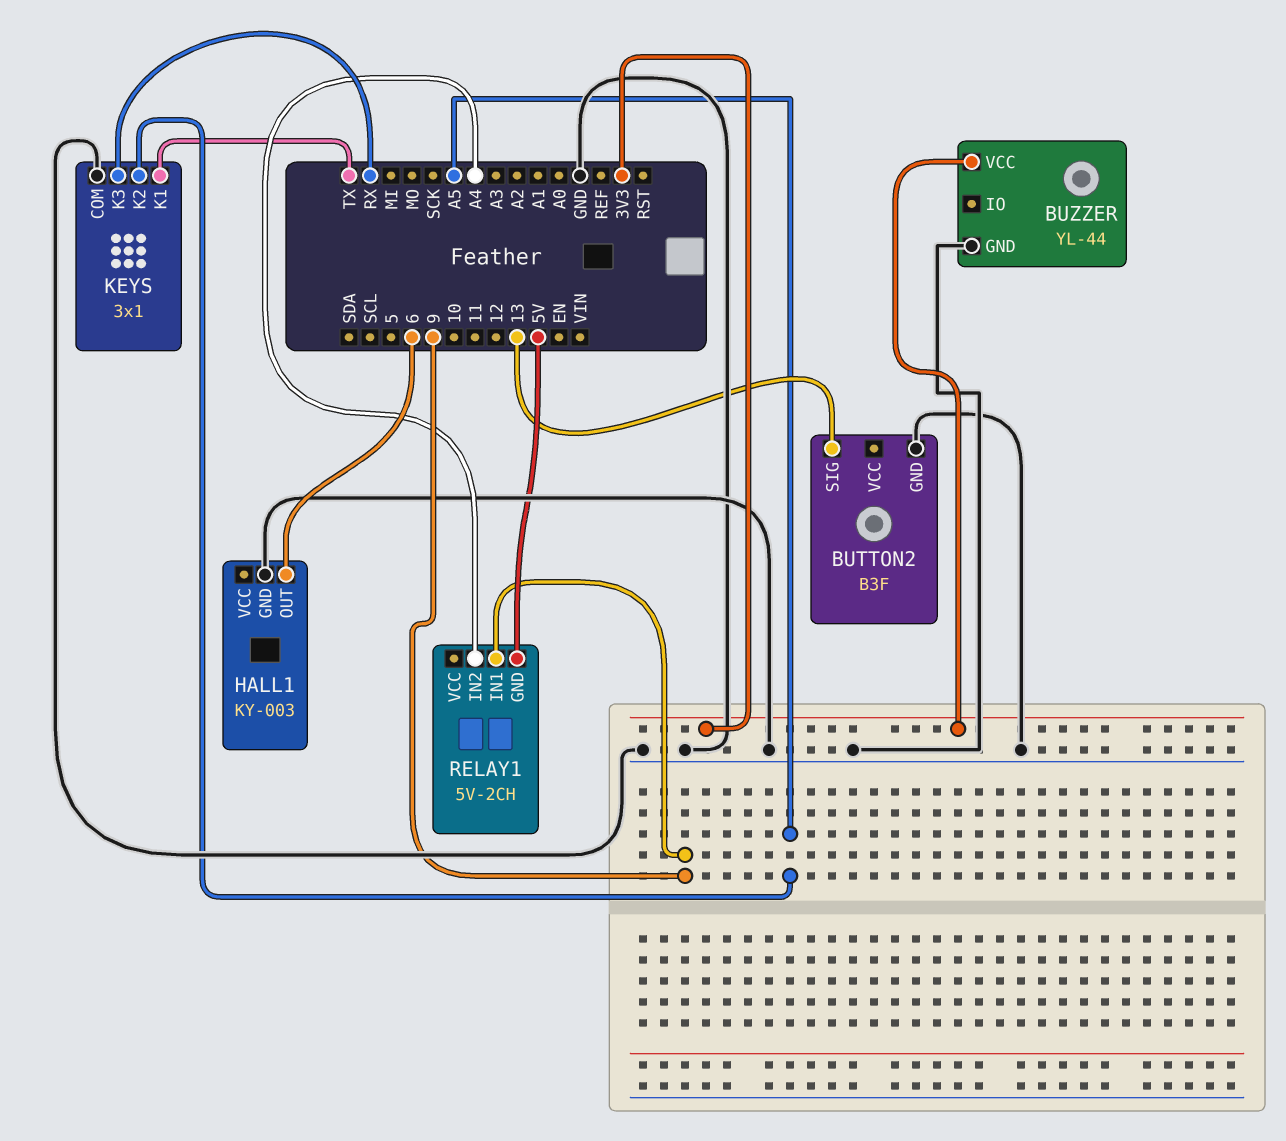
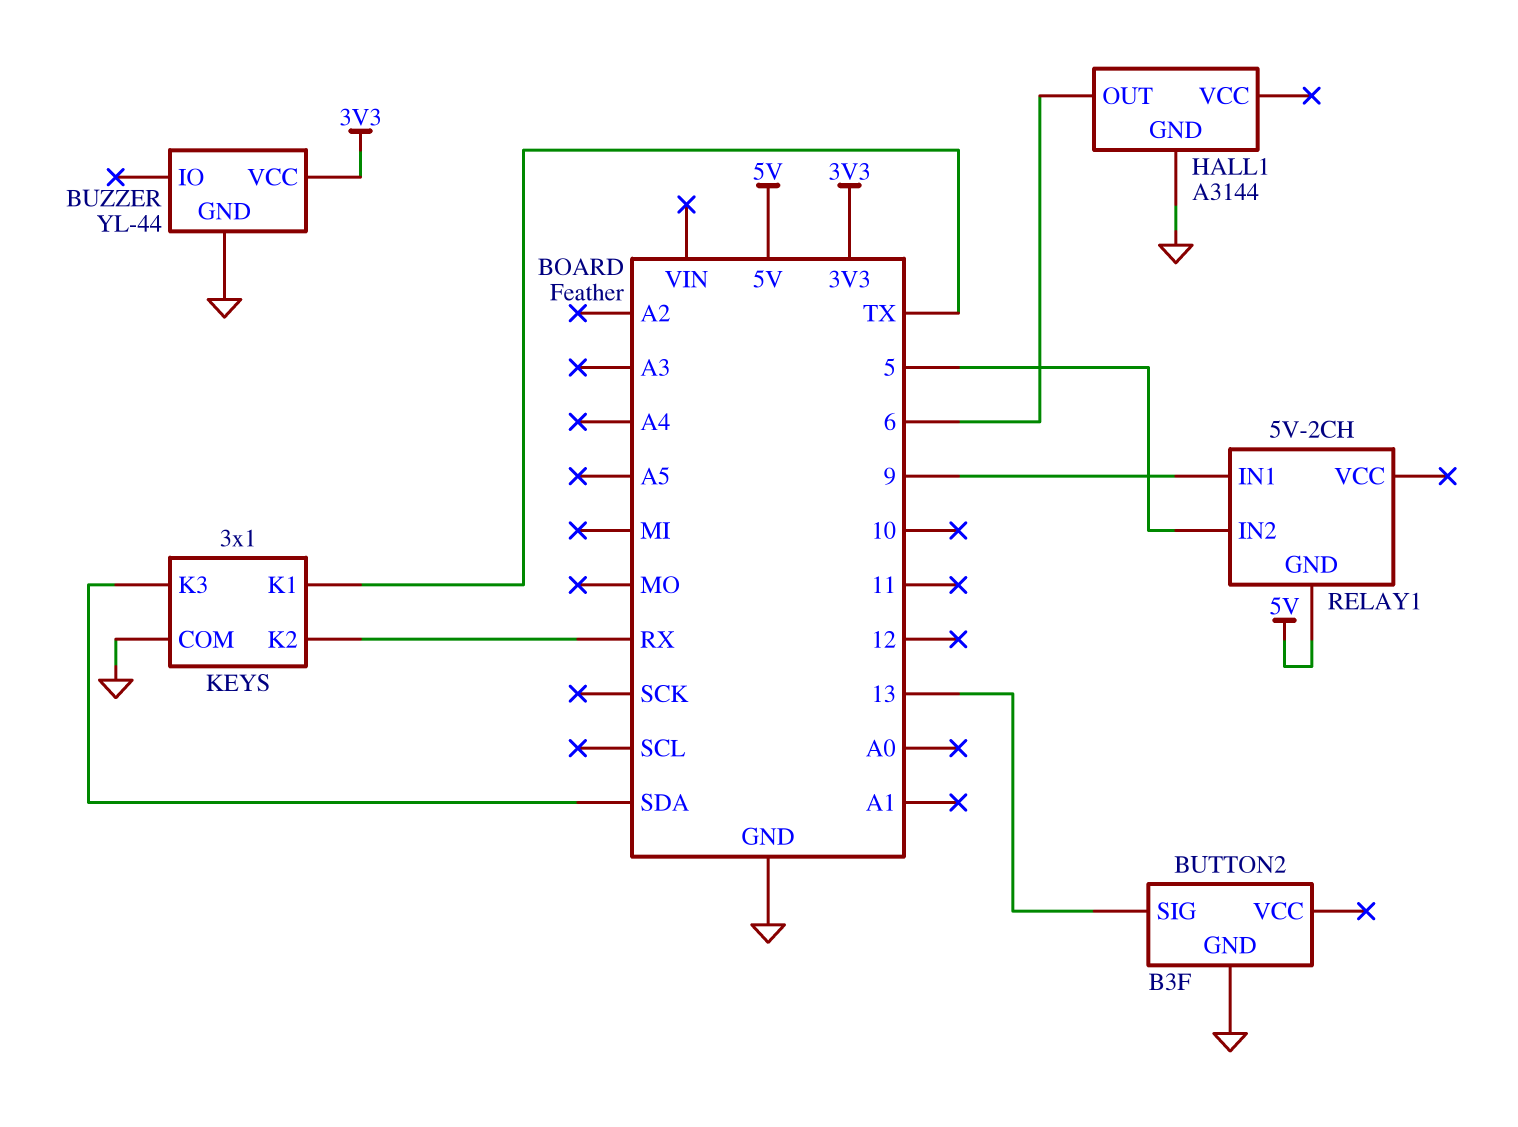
HALL1: KY-003 -> A3144
KEYS pin K2: A5 -> RX
KEYS pin K3: RX -> SDA
RELAY1 pin IN2: A4 -> 5

